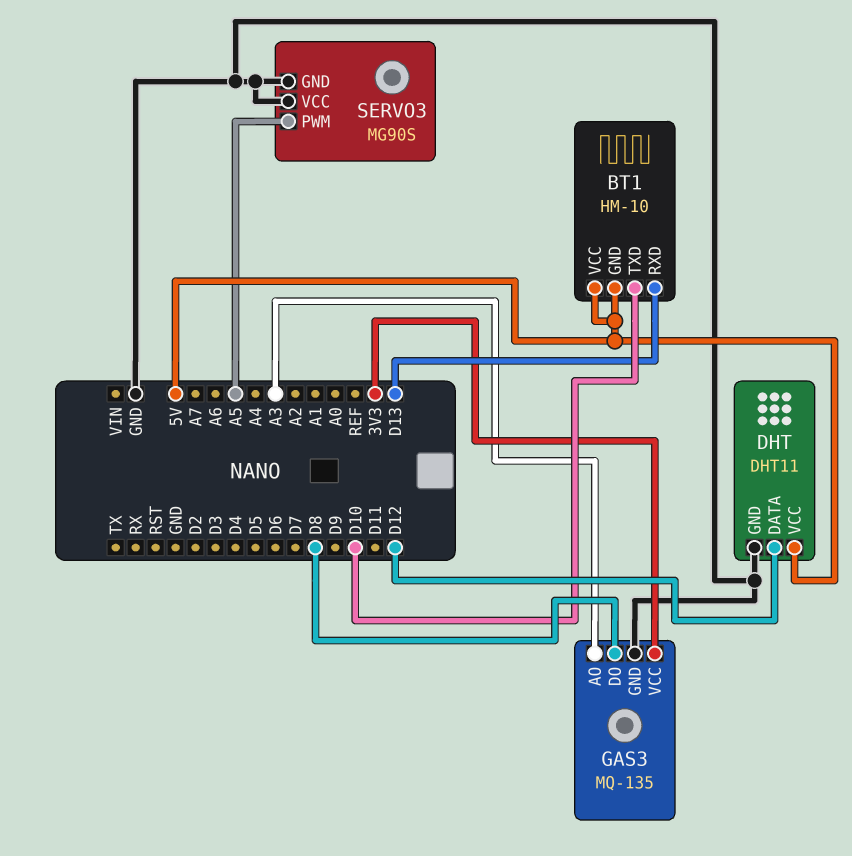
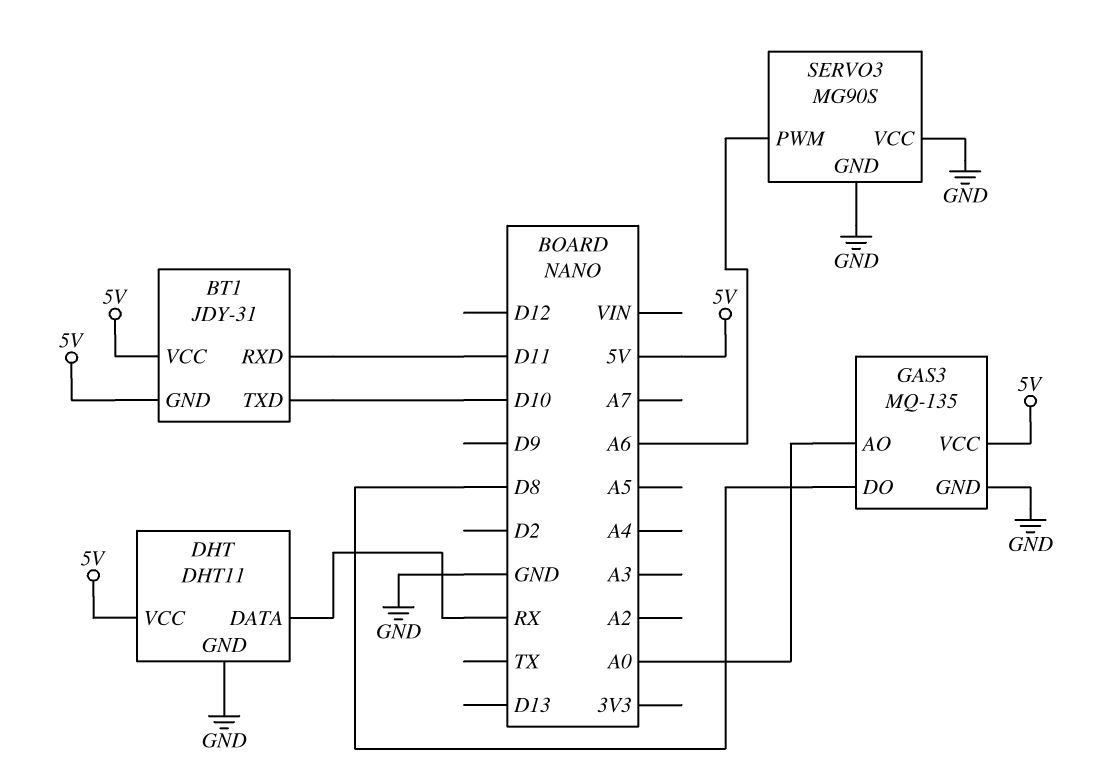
BT1: HM-10 -> JDY-31
BT1 pin RXD: D13 -> D11
DHT pin DATA: D12 -> RX
GAS3 pin AO: A3 -> A0
GAS3 pin VCC: 3V3 -> 5V
SERVO3 pin PWM: A5 -> A6

